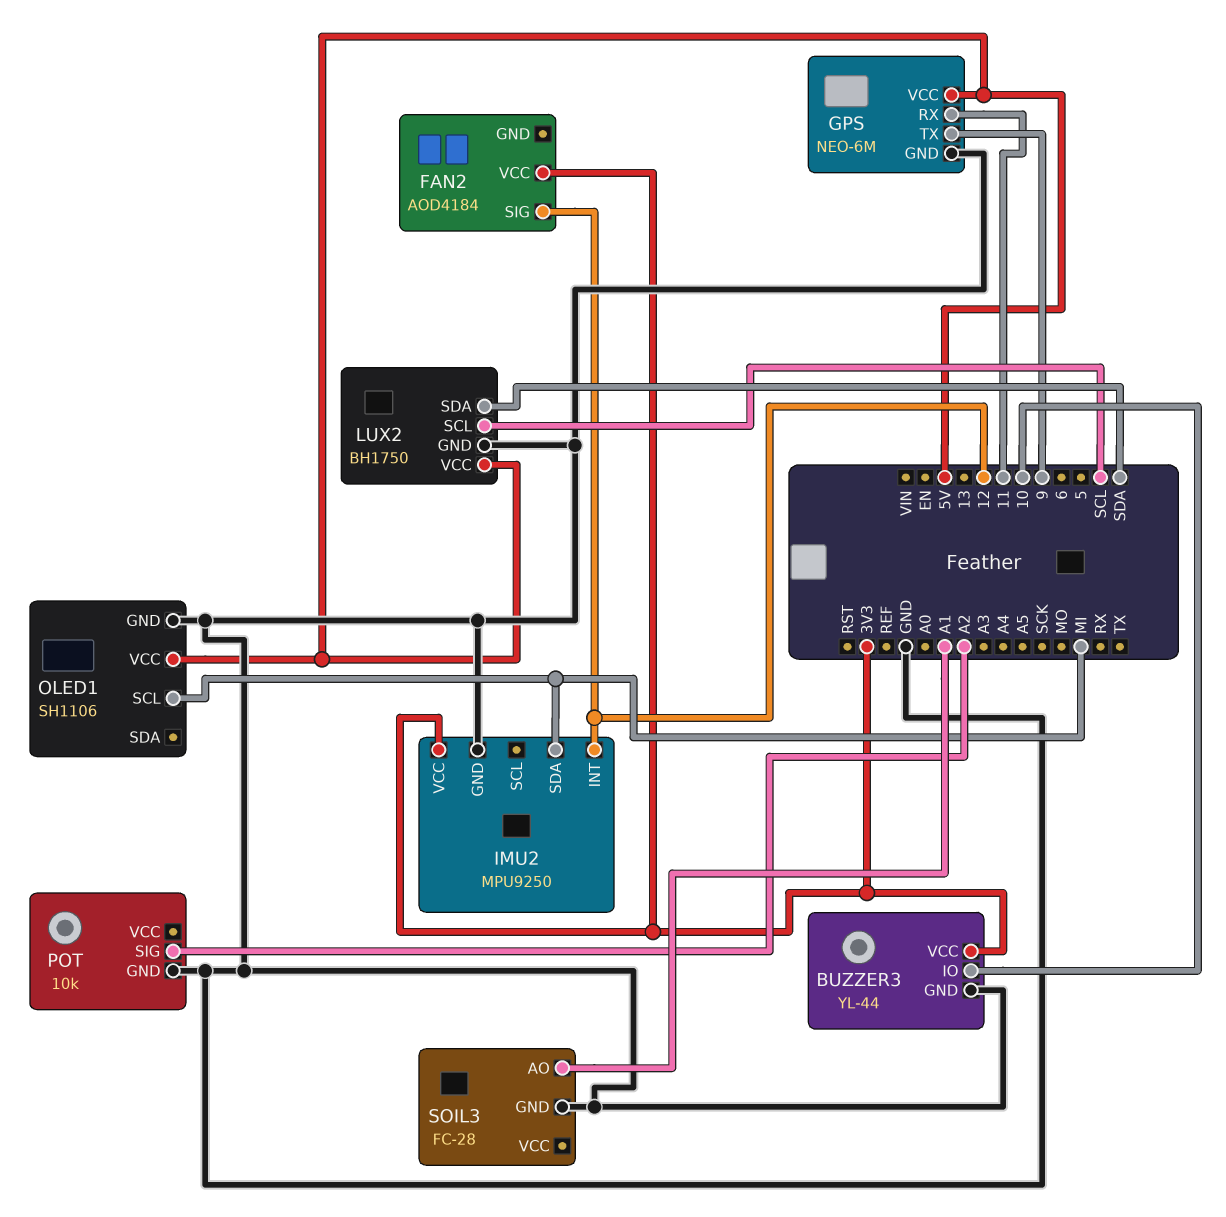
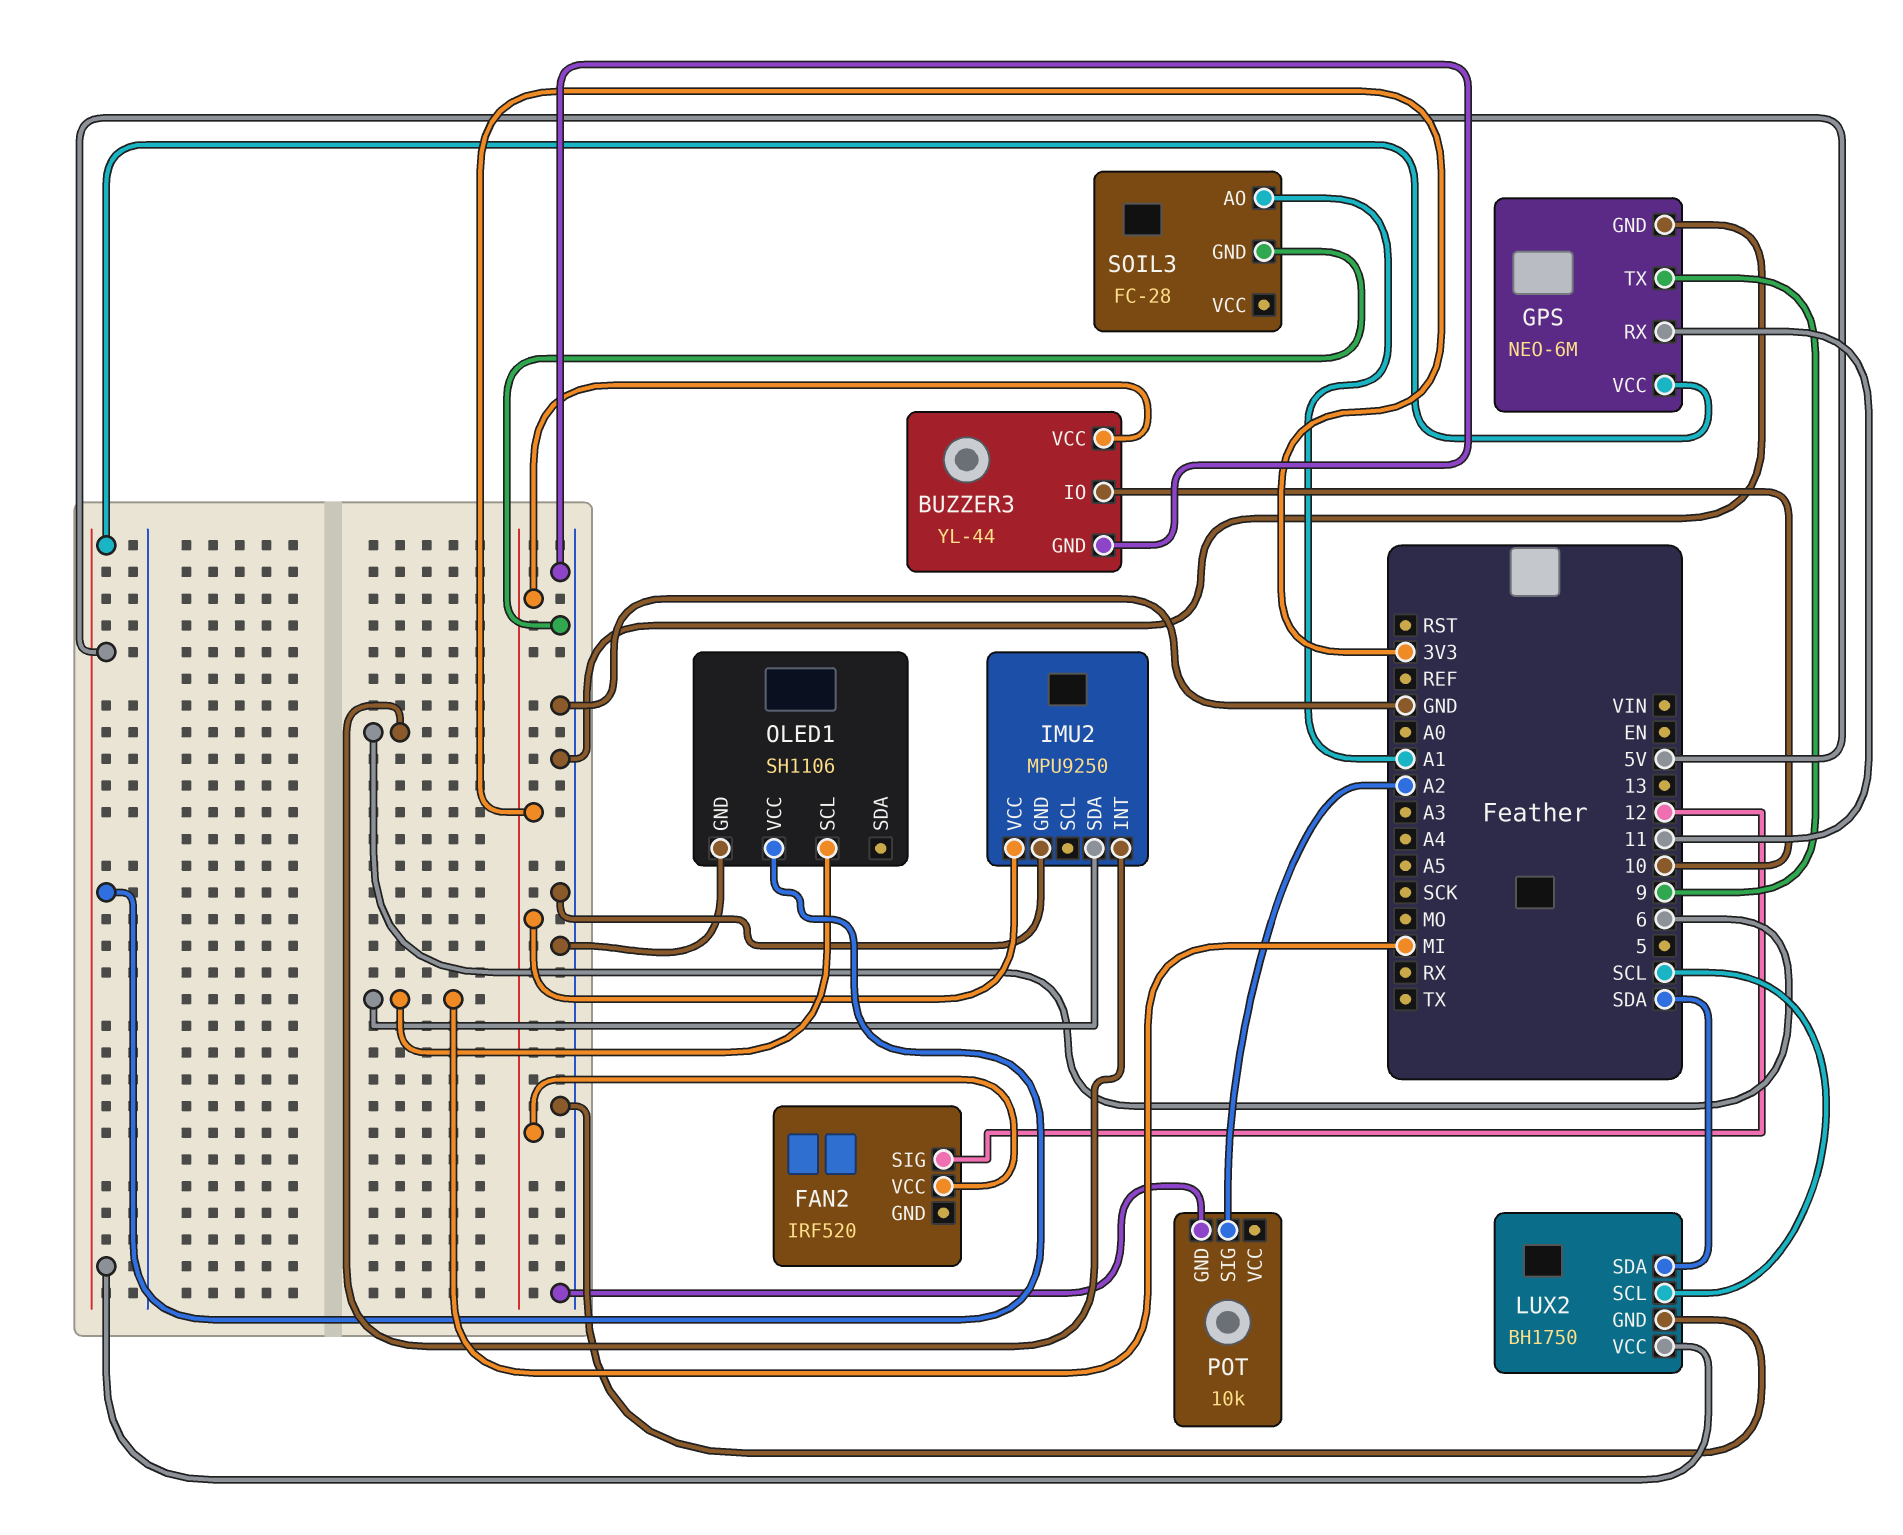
FAN2: AOD4184 -> IRF520
IMU2 pin INT: 12 -> 6

